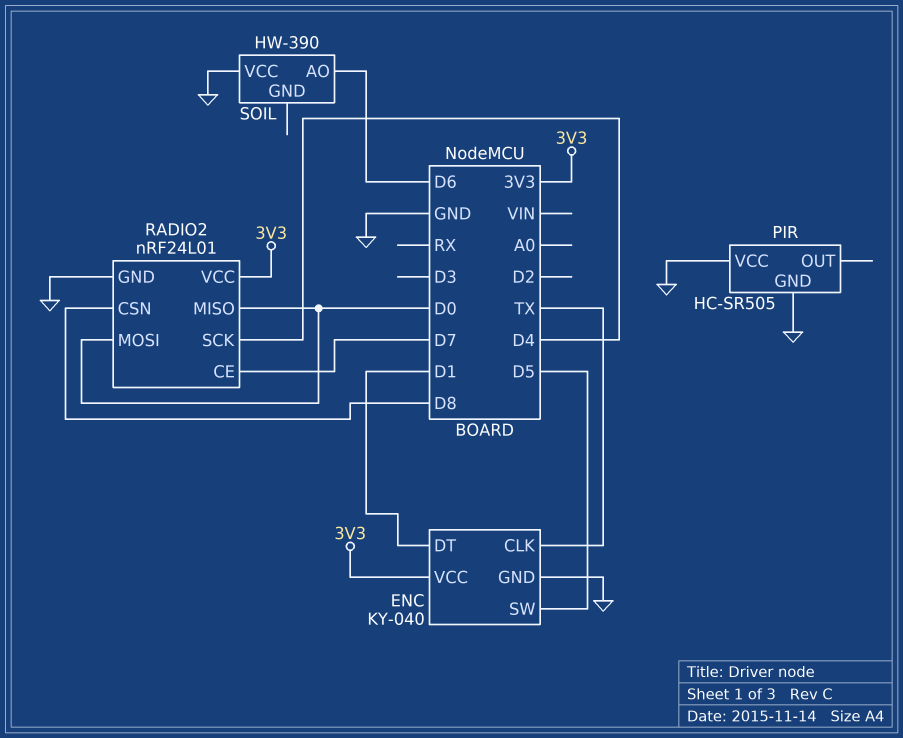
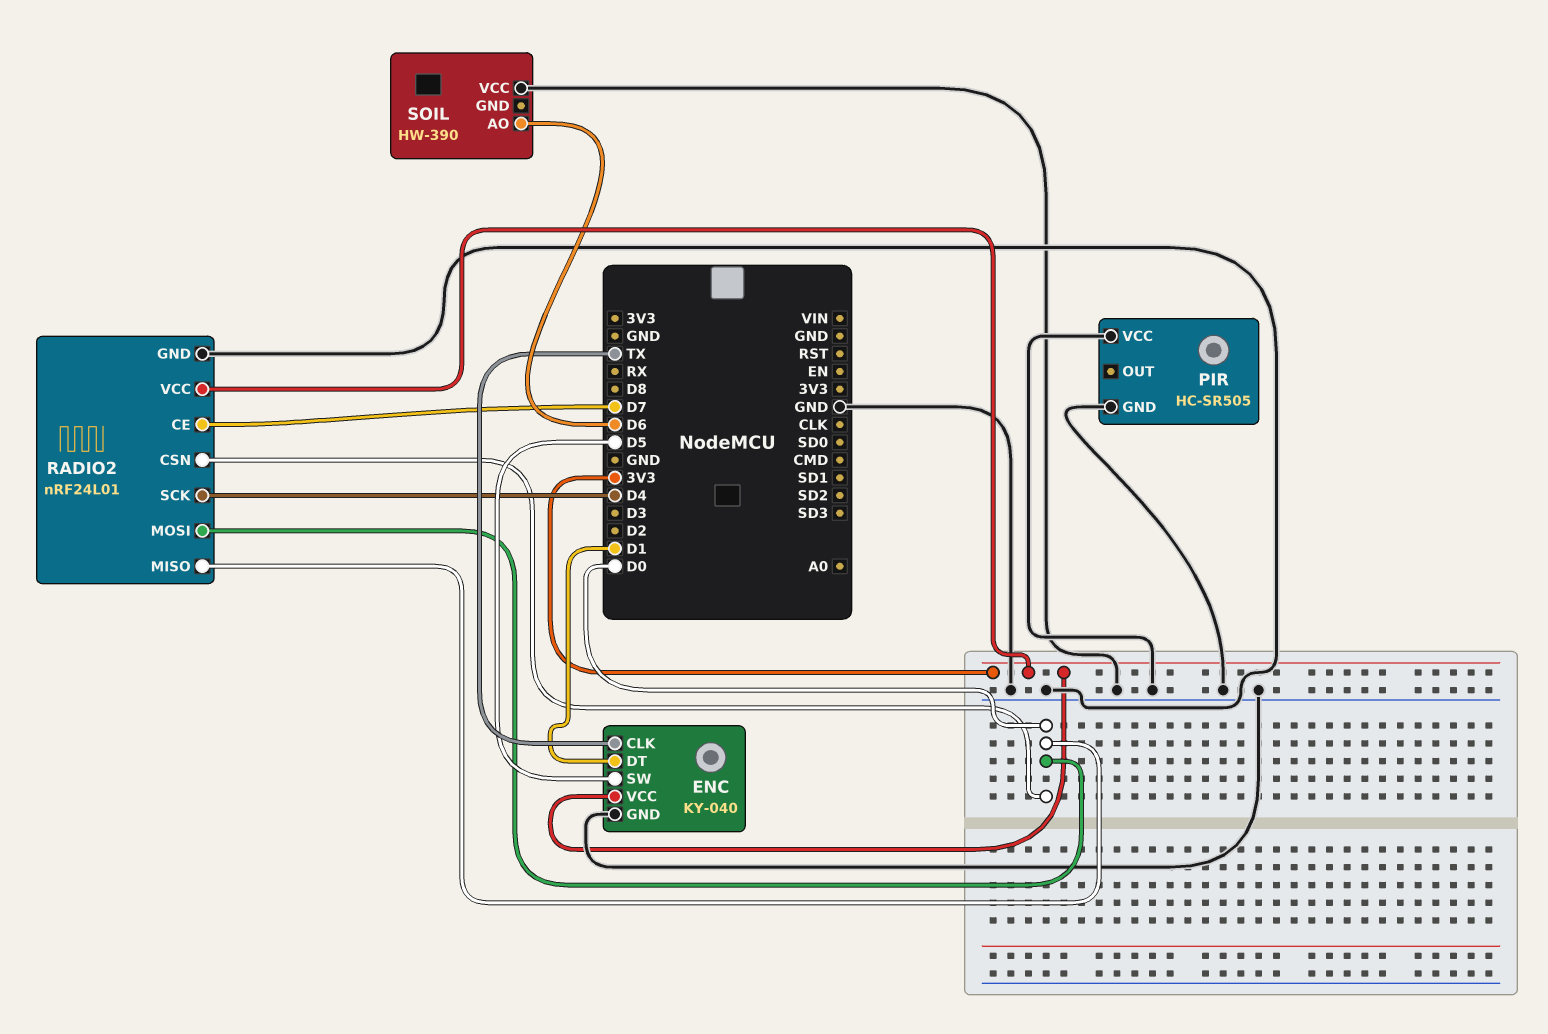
RADIO2 pin CSN: D8 -> D0

